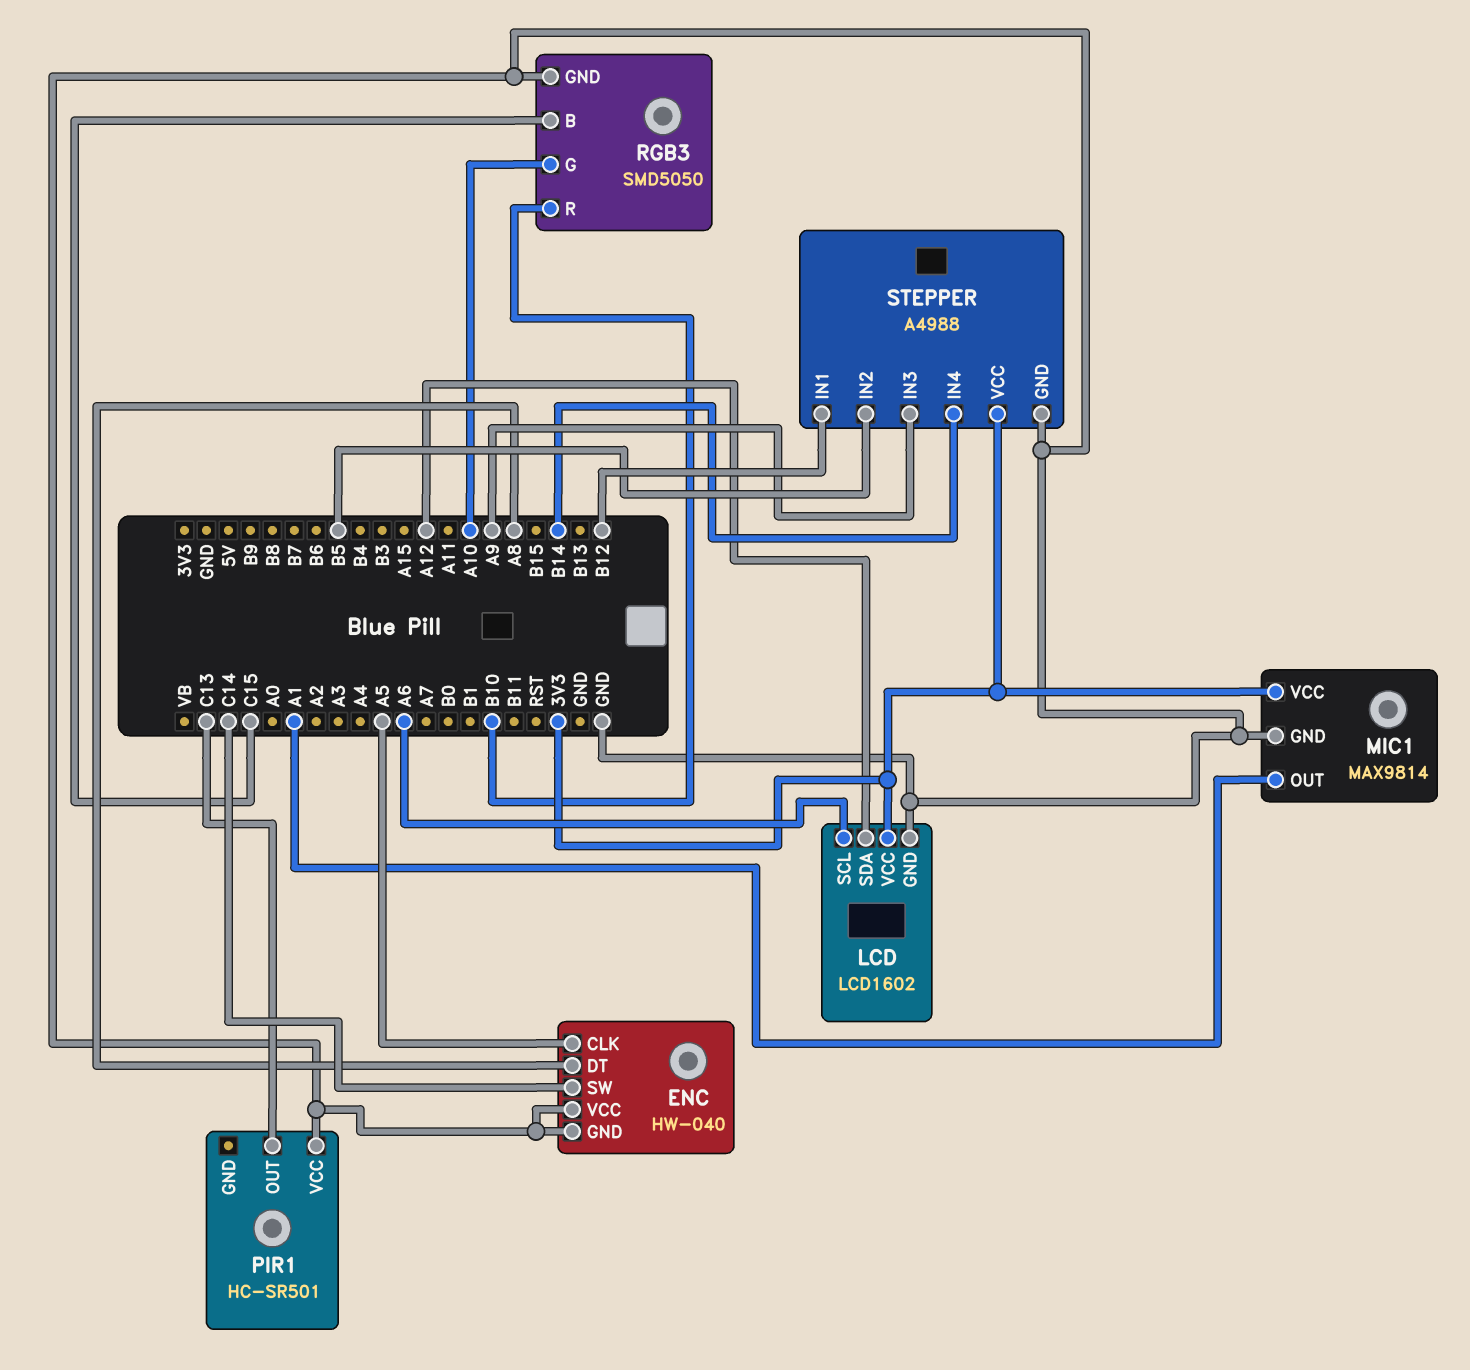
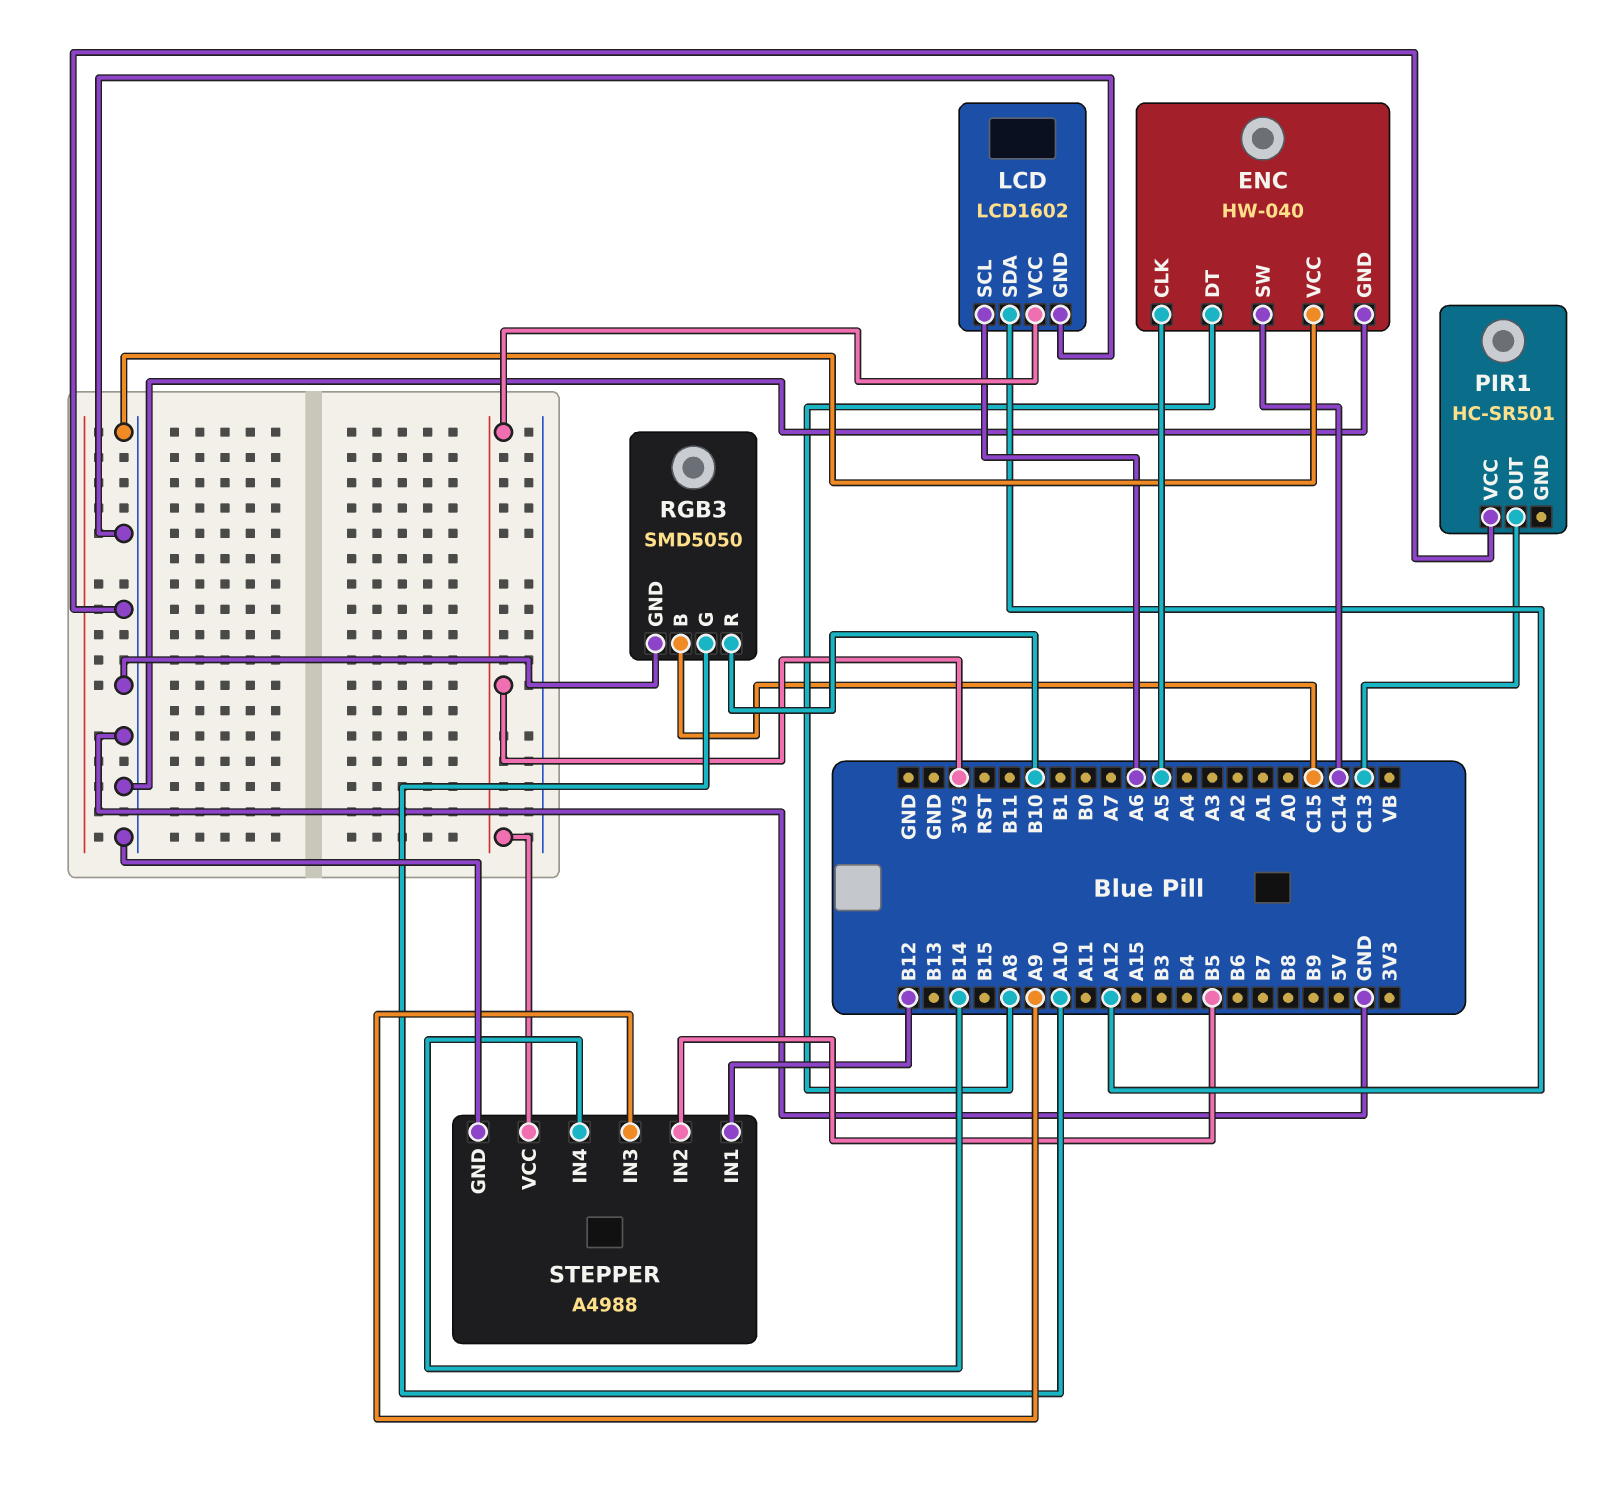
MIC1: MAX9814 -> none
MIC1 pin GND: GND -> none
MIC1 pin OUT: A1 -> none
MIC1 pin VCC: 3V3 -> none

